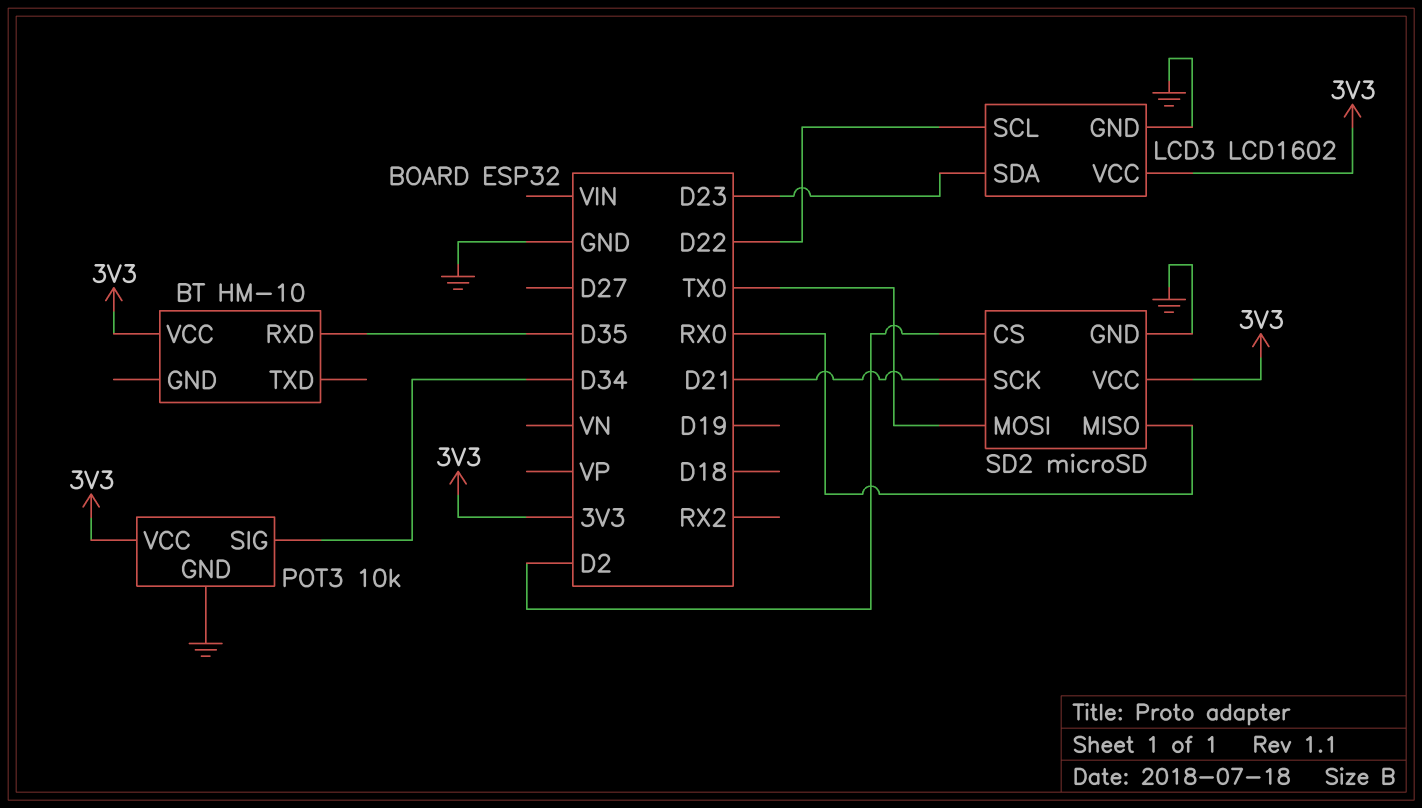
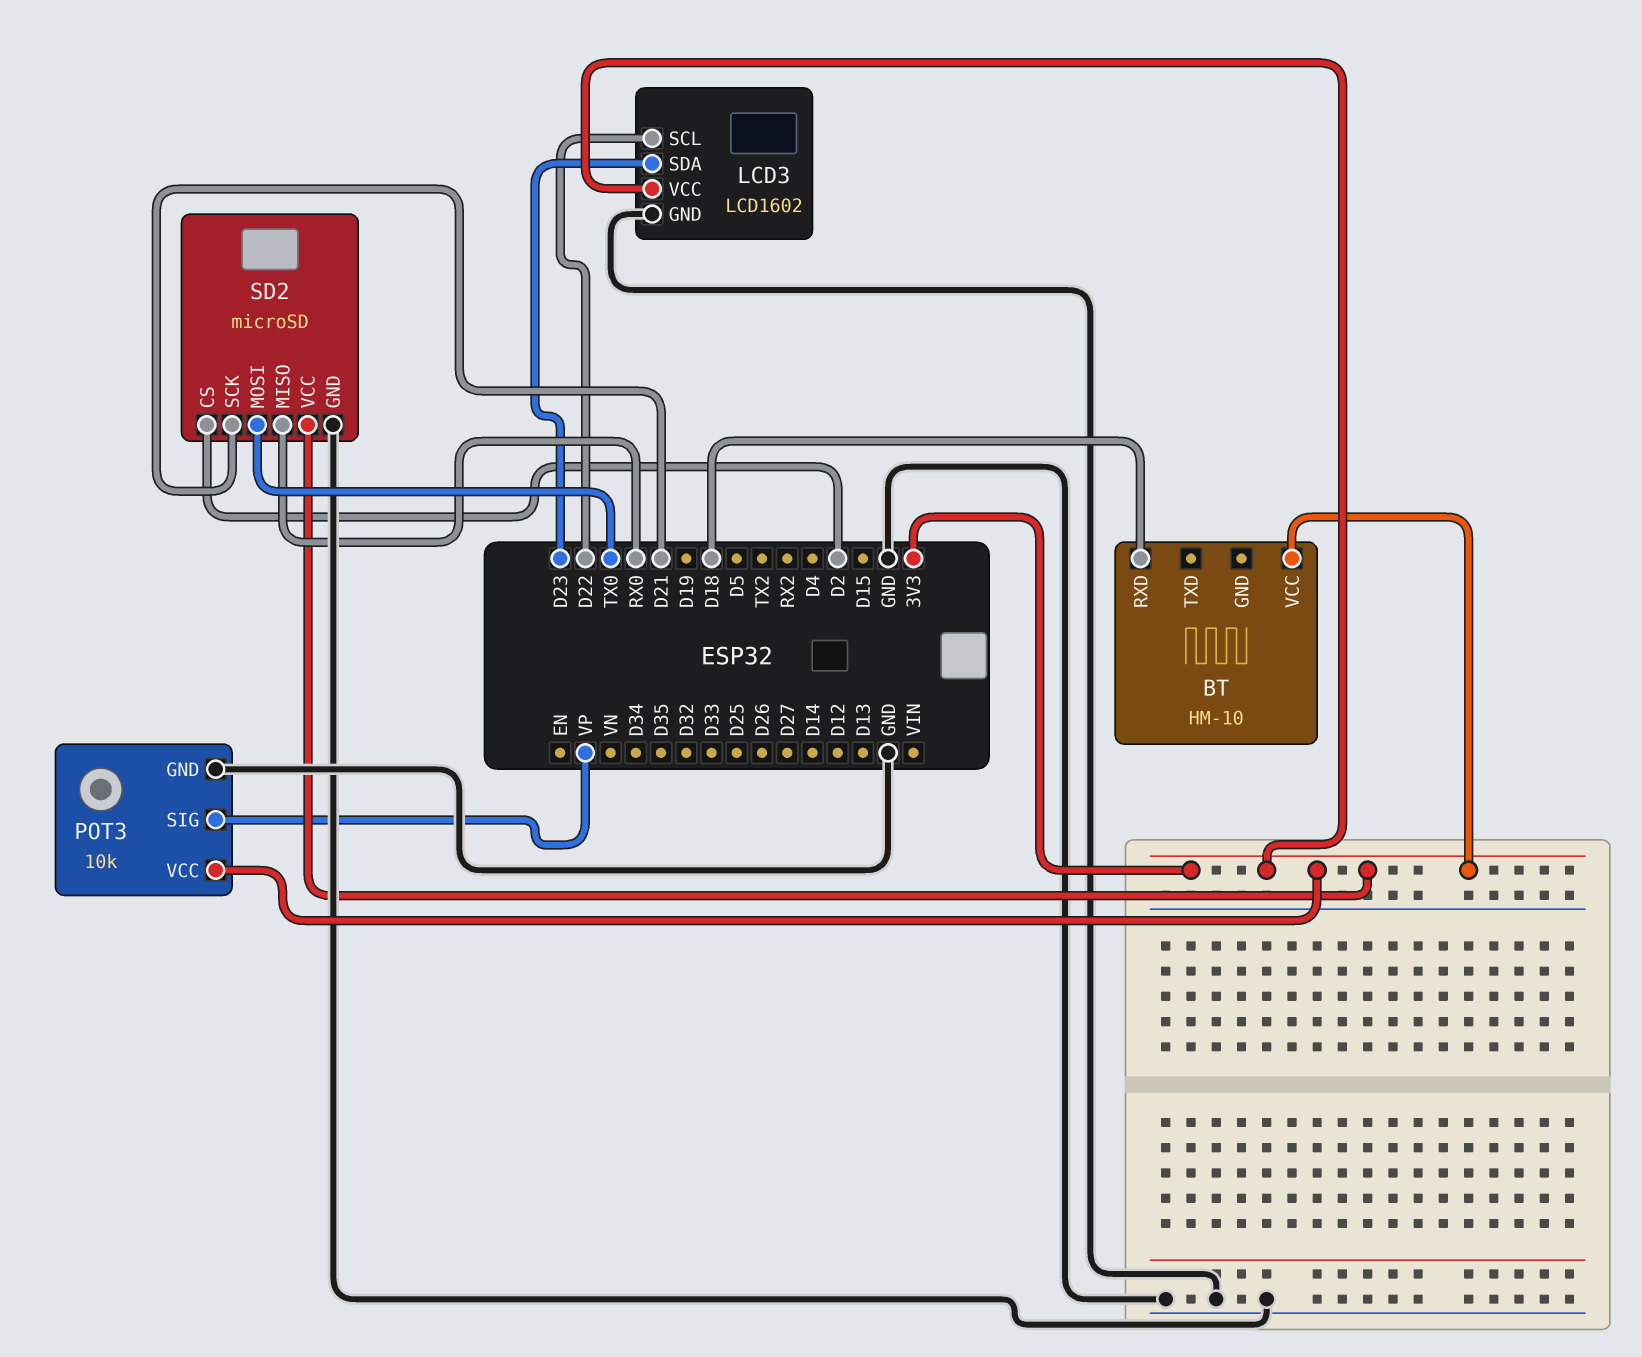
BT pin RXD: D35 -> D18
POT3 pin SIG: D34 -> VP

